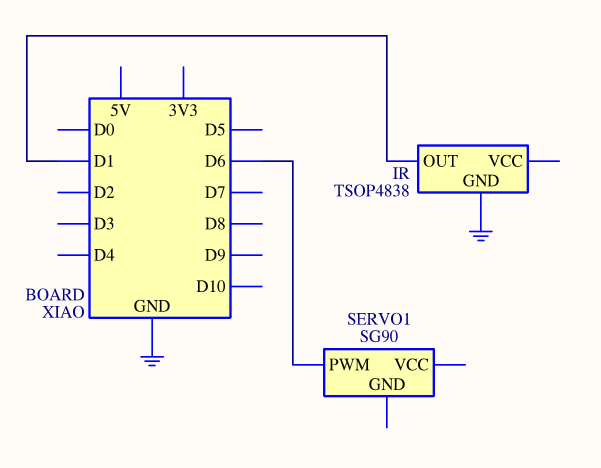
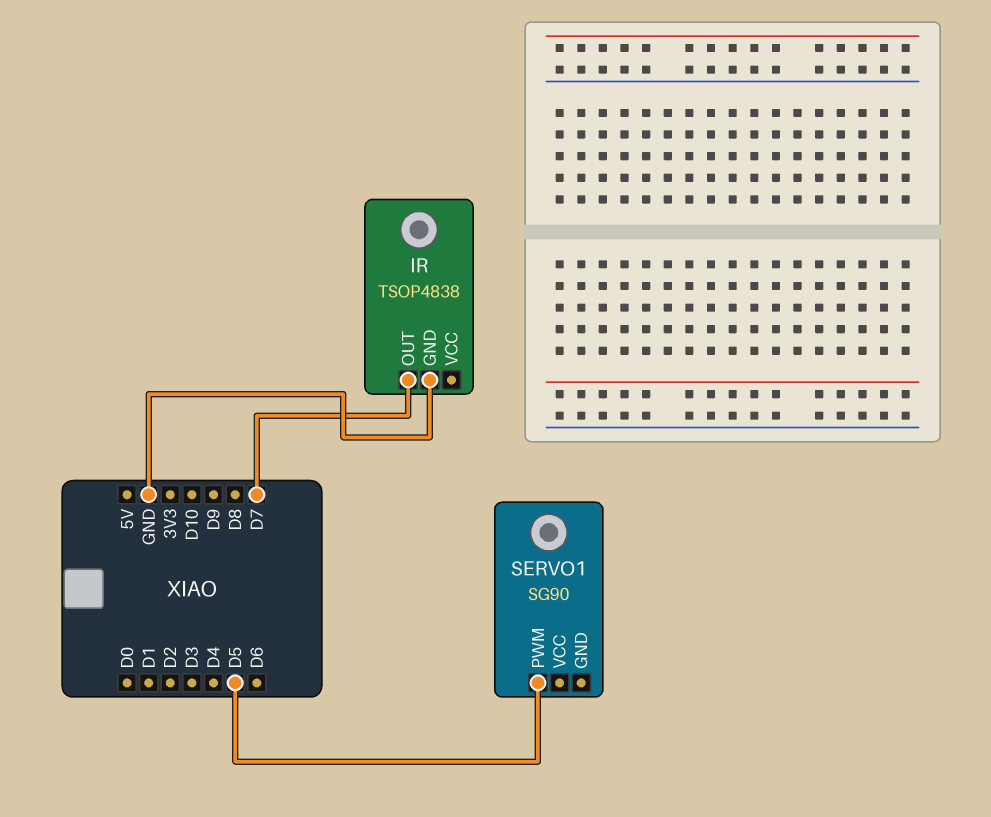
IR pin OUT: D1 -> D7
SERVO1 pin PWM: D6 -> D5

